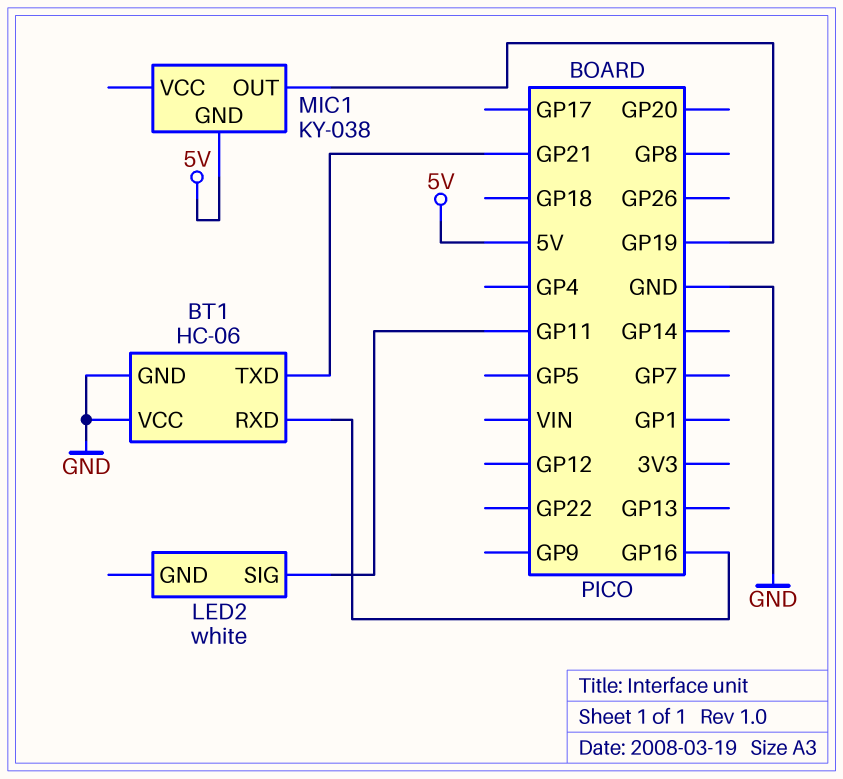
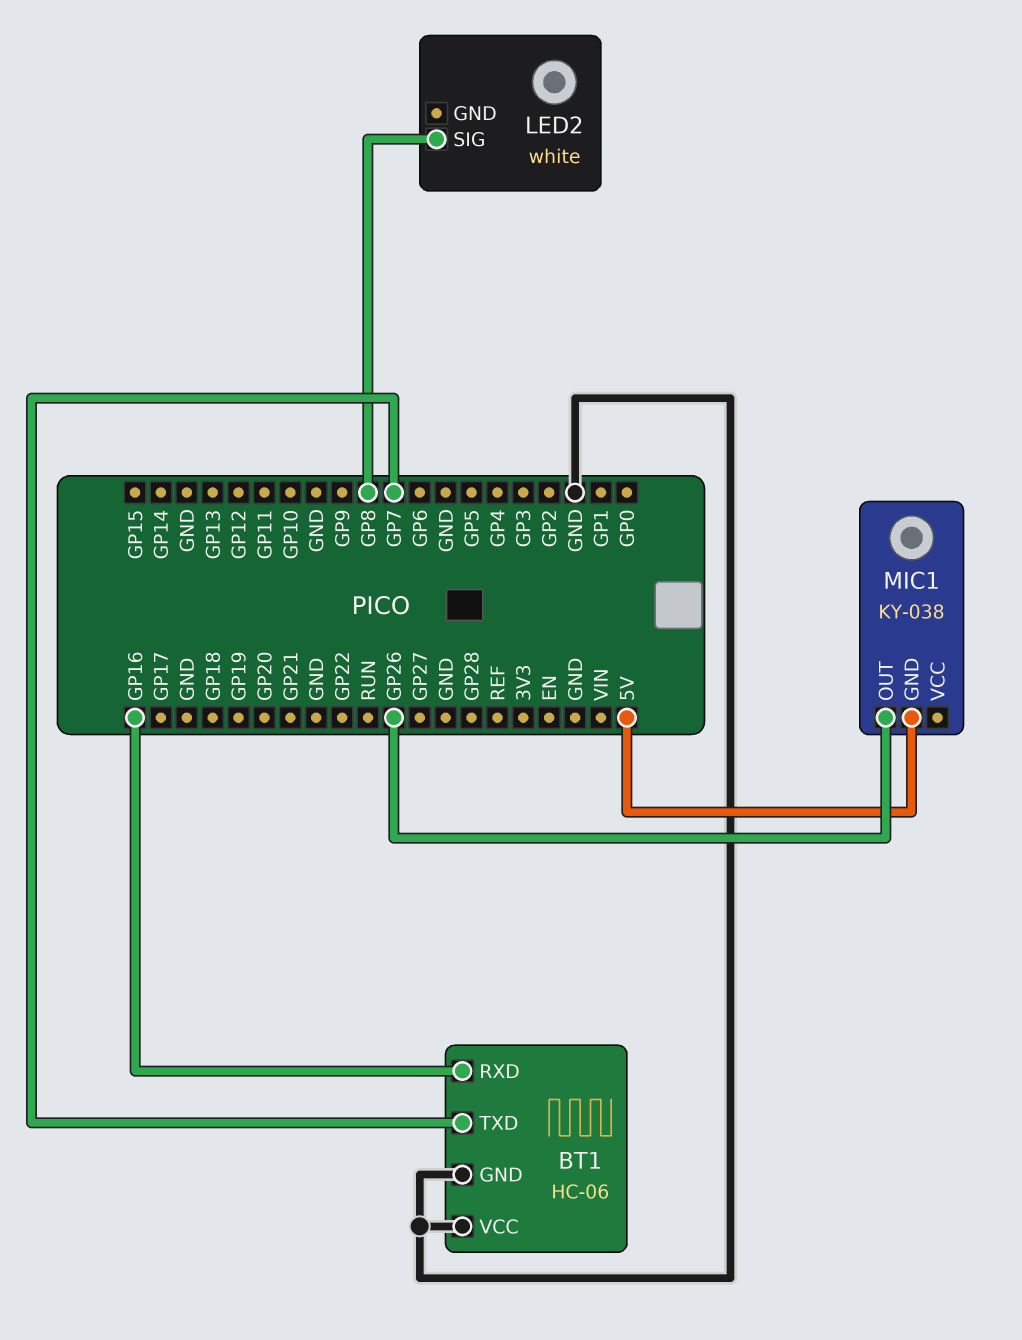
BT1 pin TXD: GP21 -> GP7
LED2 pin SIG: GP11 -> GP8
MIC1 pin OUT: GP19 -> GP26

